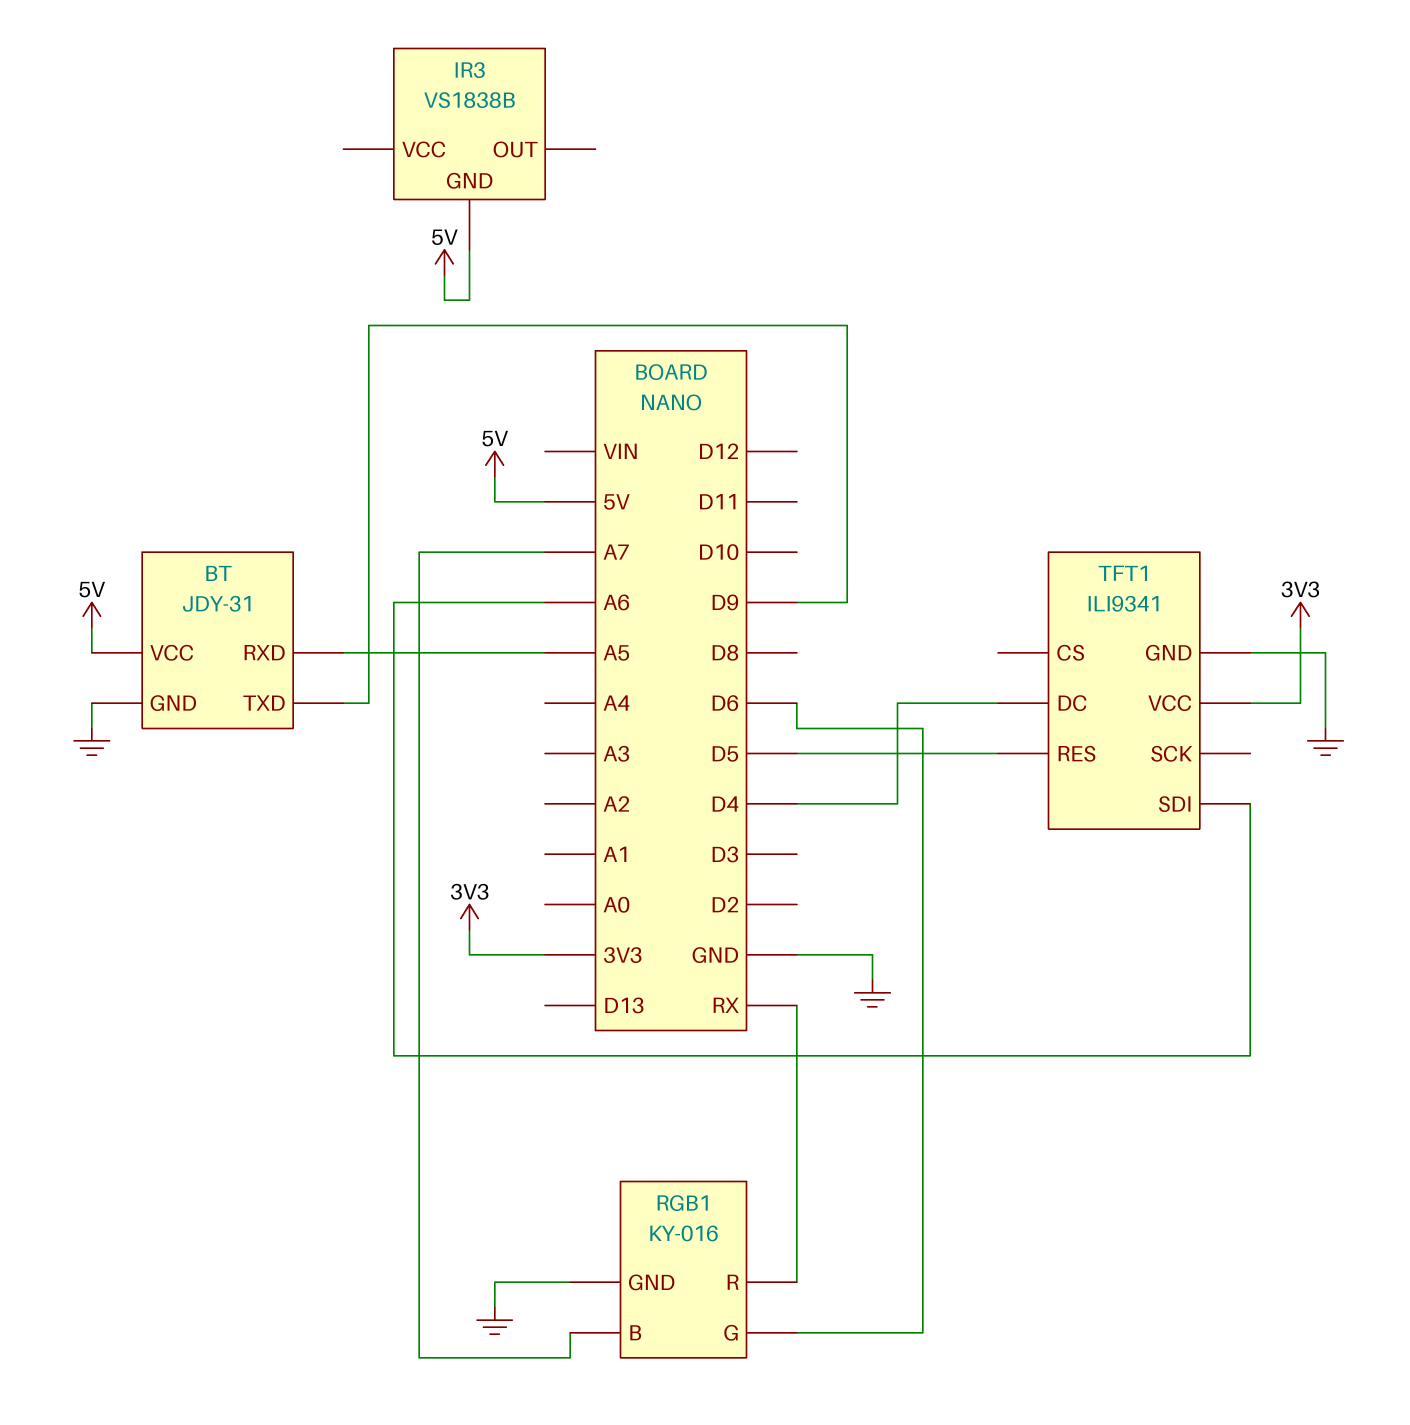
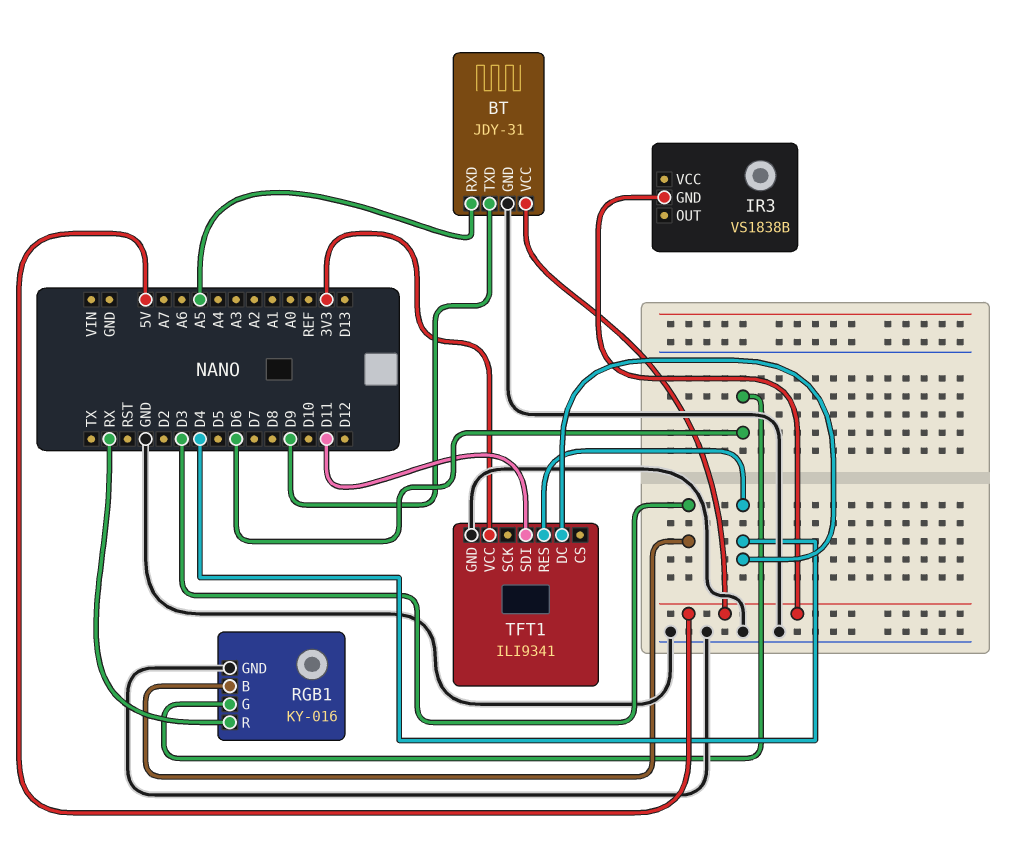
RGB1 pin B: A7 -> D3
TFT1 pin RES: D5 -> D4
TFT1 pin SDI: A6 -> D11

